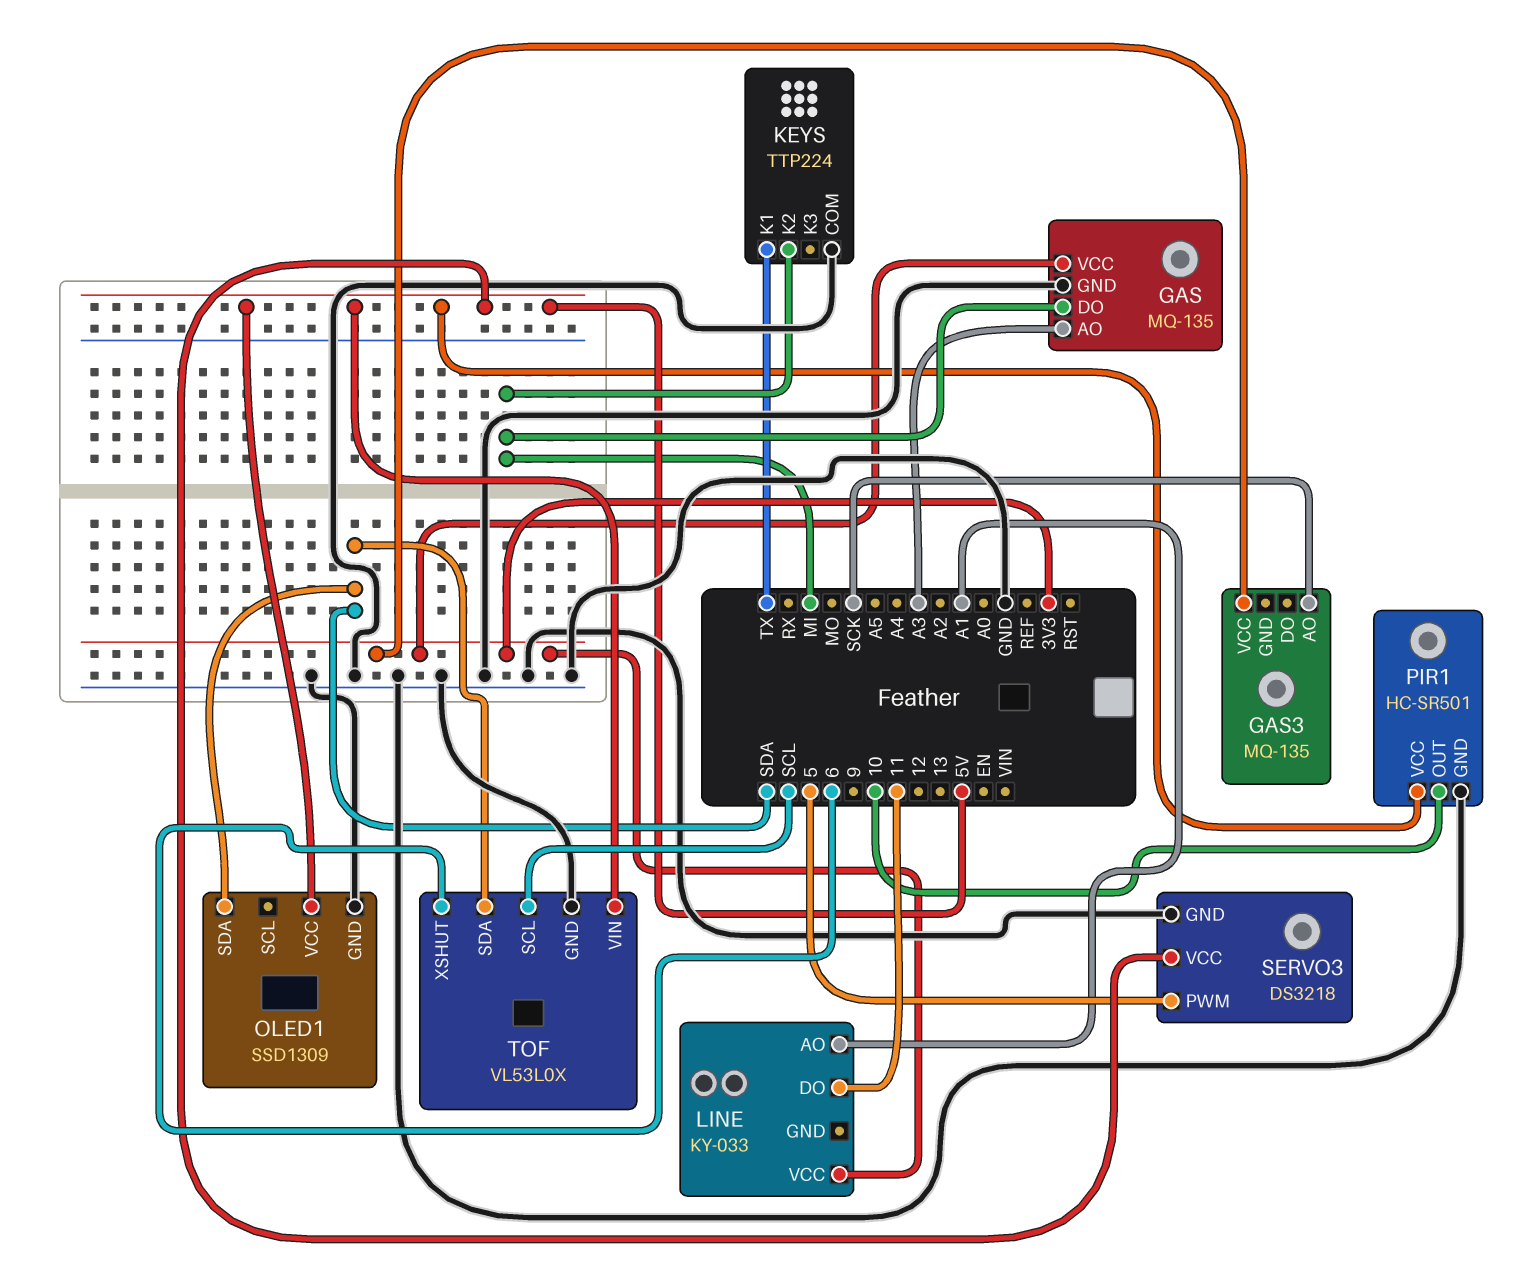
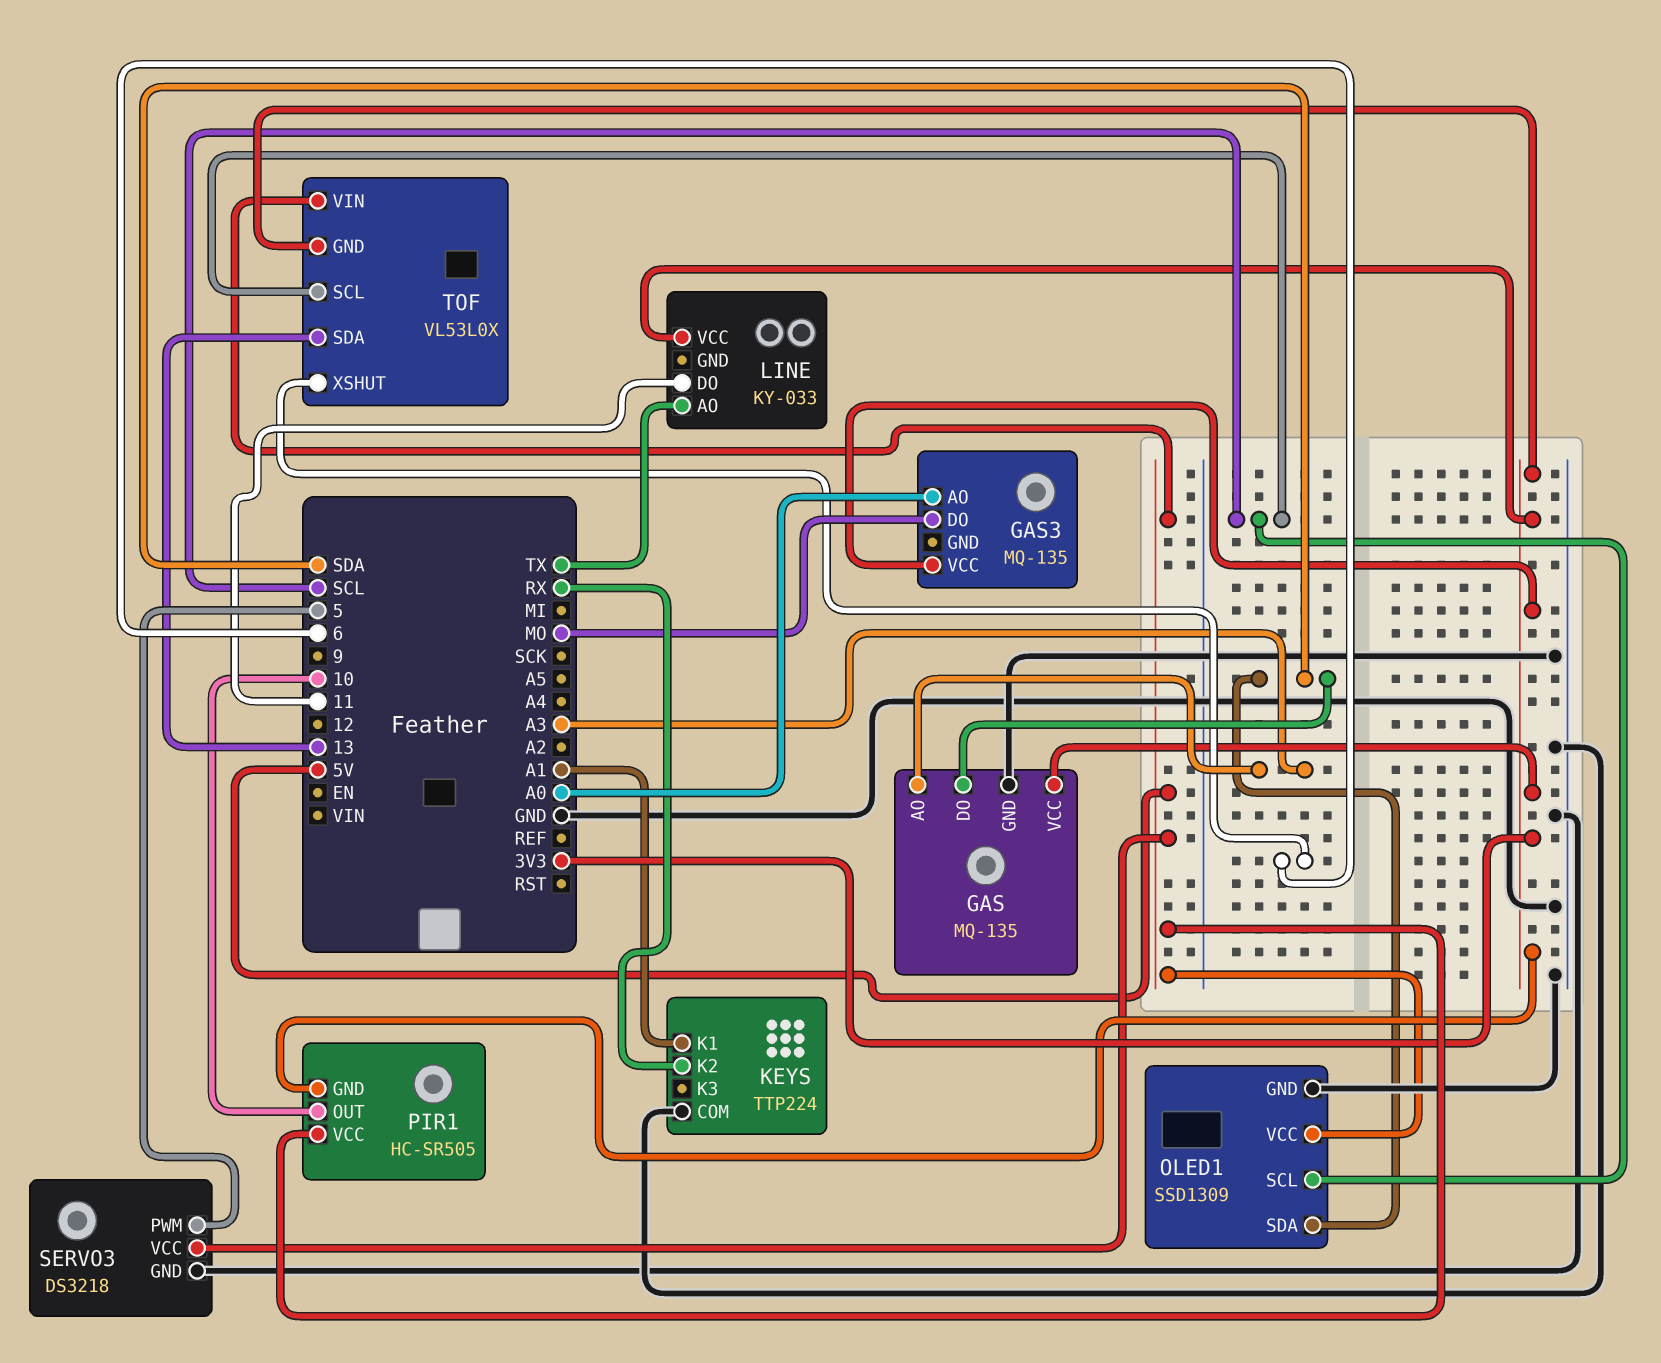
GAS pin DO: MI -> SDA
GAS3 pin AO: SCK -> A0
GAS3 pin DO: none -> MO
KEYS pin K1: TX -> A1
KEYS pin K2: MI -> RX
LINE pin AO: A1 -> TX
OLED1 pin SCL: none -> SCL
PIR1: HC-SR501 -> HC-SR505
PIR1 pin GND: GND -> 3V3
TOF pin GND: GND -> 3V3
TOF pin SDA: SDA -> 13

